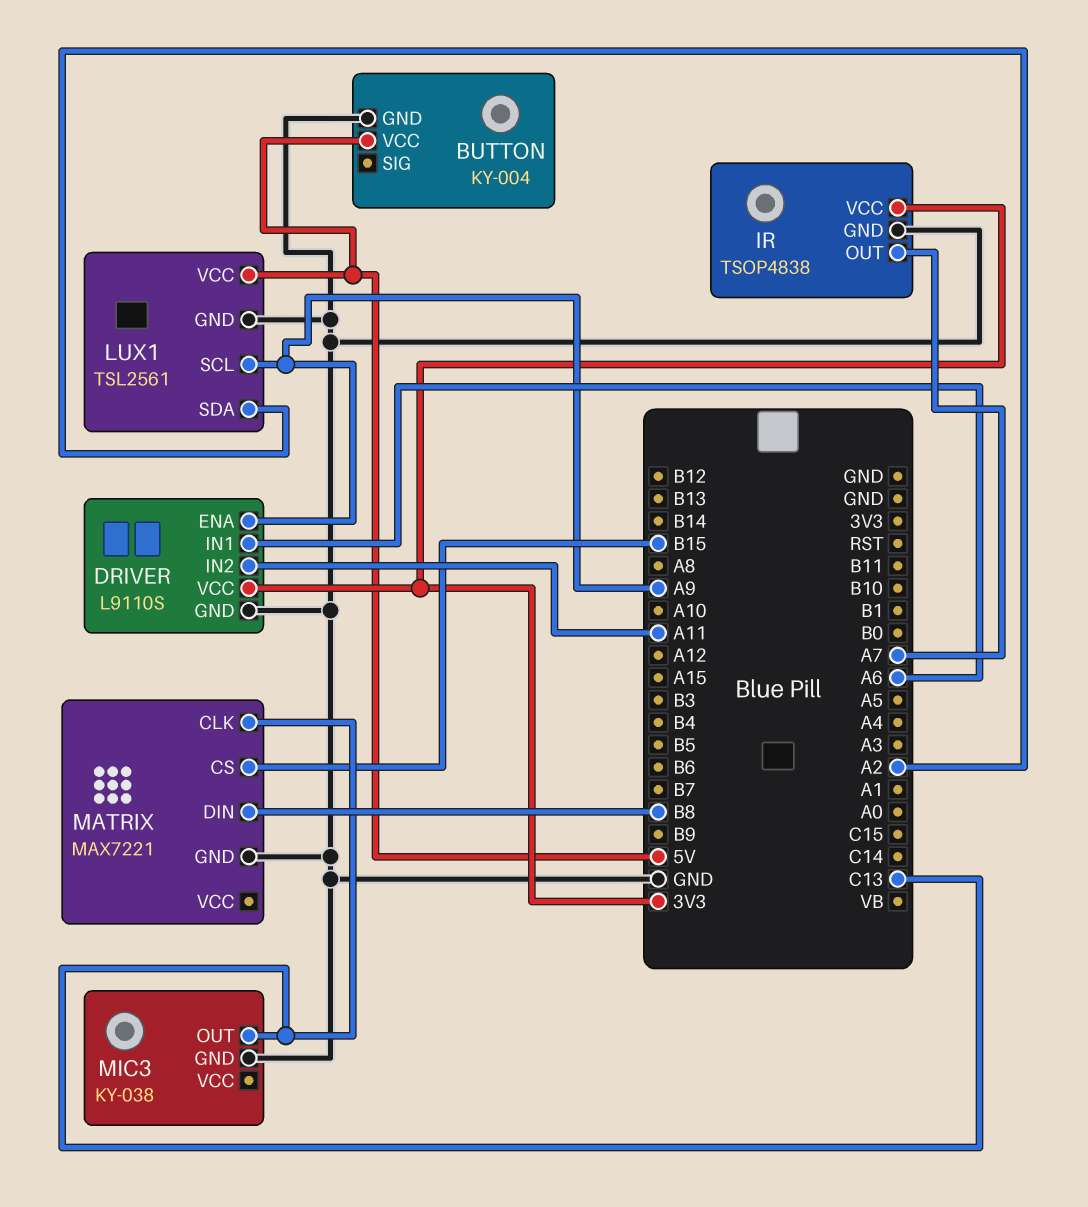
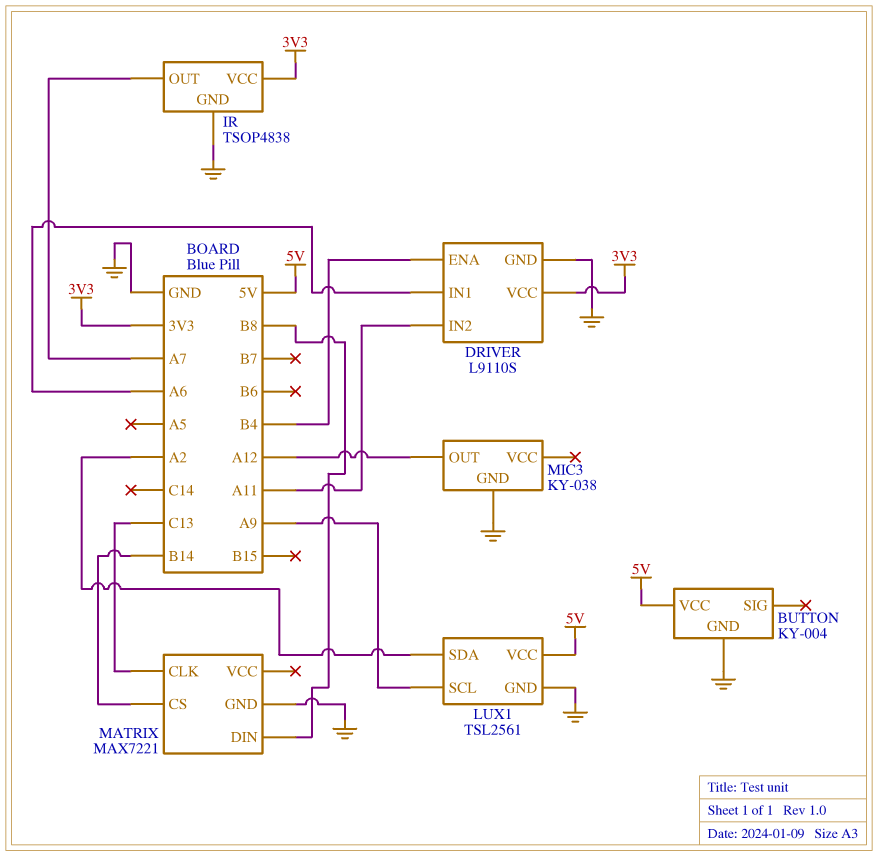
DRIVER pin ENA: A9 -> B4
MATRIX pin CS: B15 -> B14
MIC3 pin OUT: C13 -> A12

